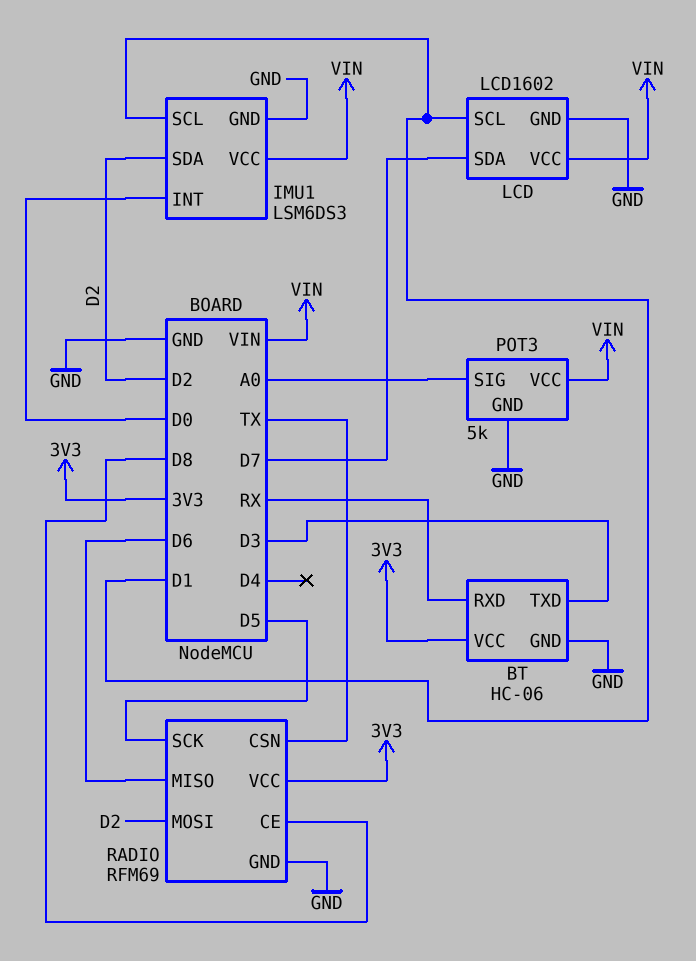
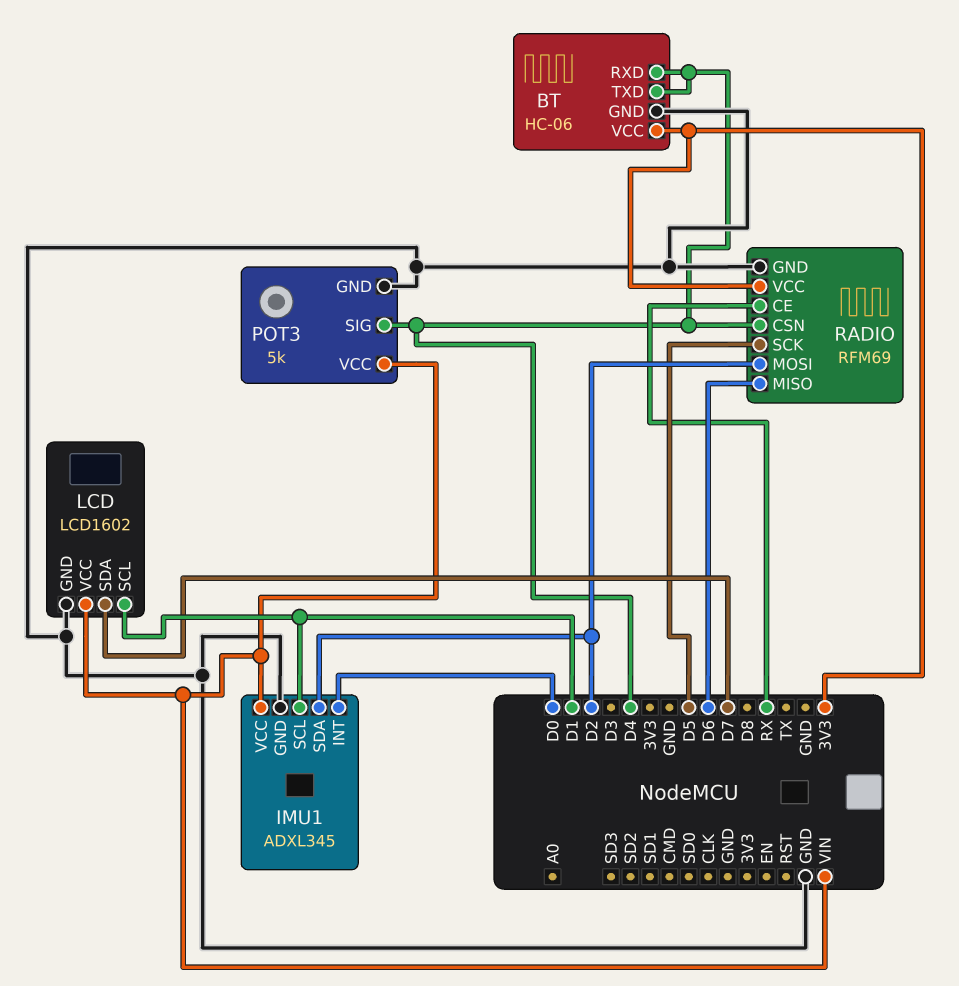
BT pin RXD: RX -> D4
BT pin TXD: D3 -> D4
IMU1: LSM6DS3 -> ADXL345
POT3 pin SIG: A0 -> D4
RADIO pin CE: D8 -> RX
RADIO pin CSN: TX -> D4

